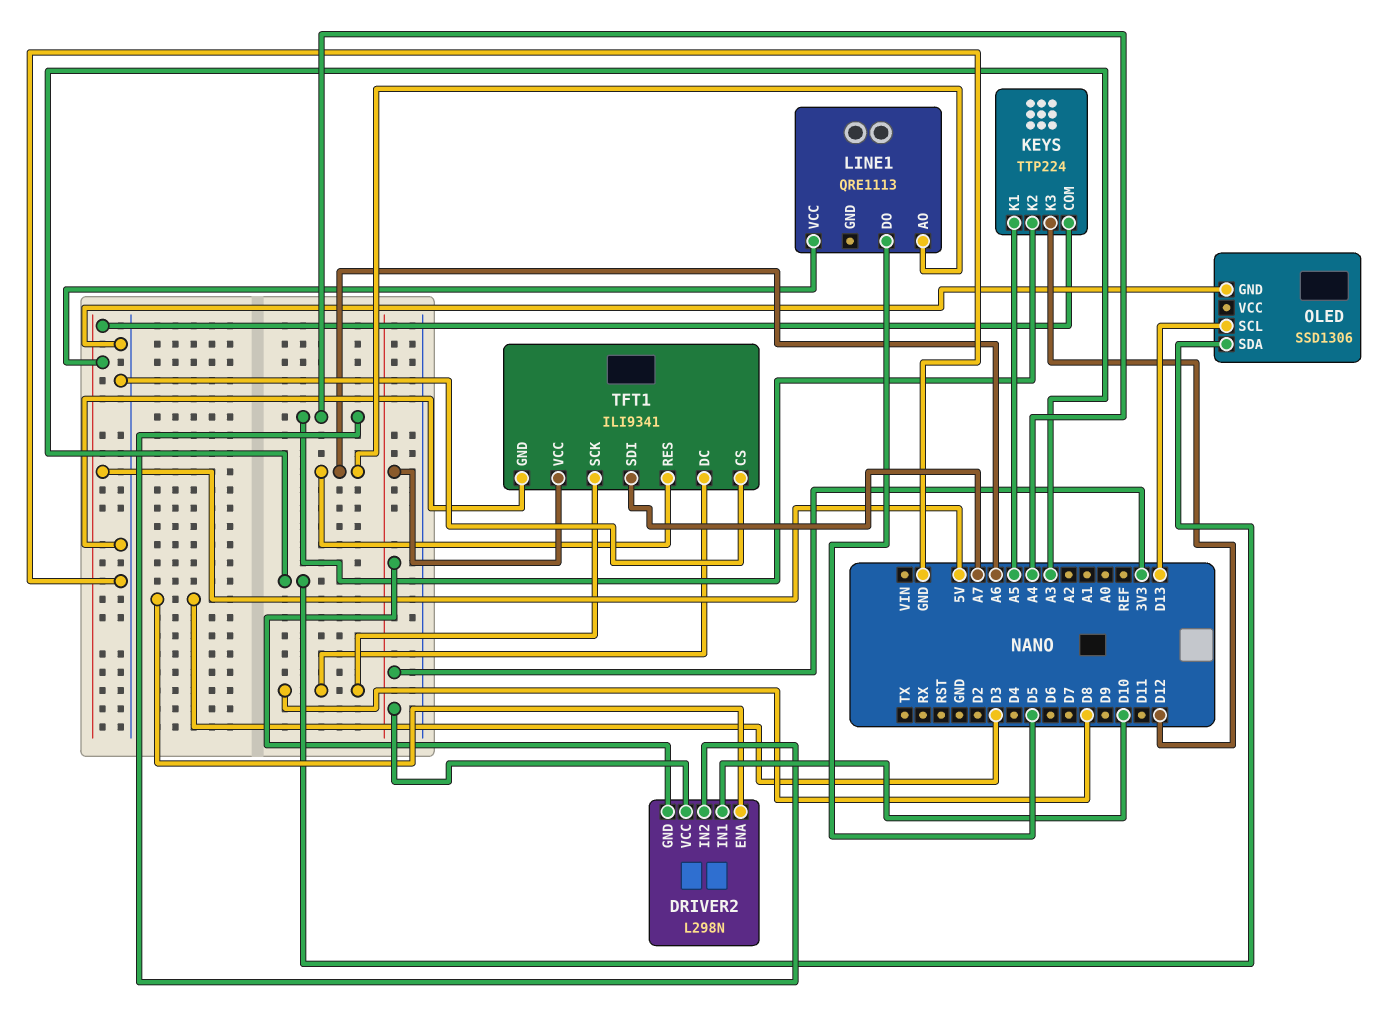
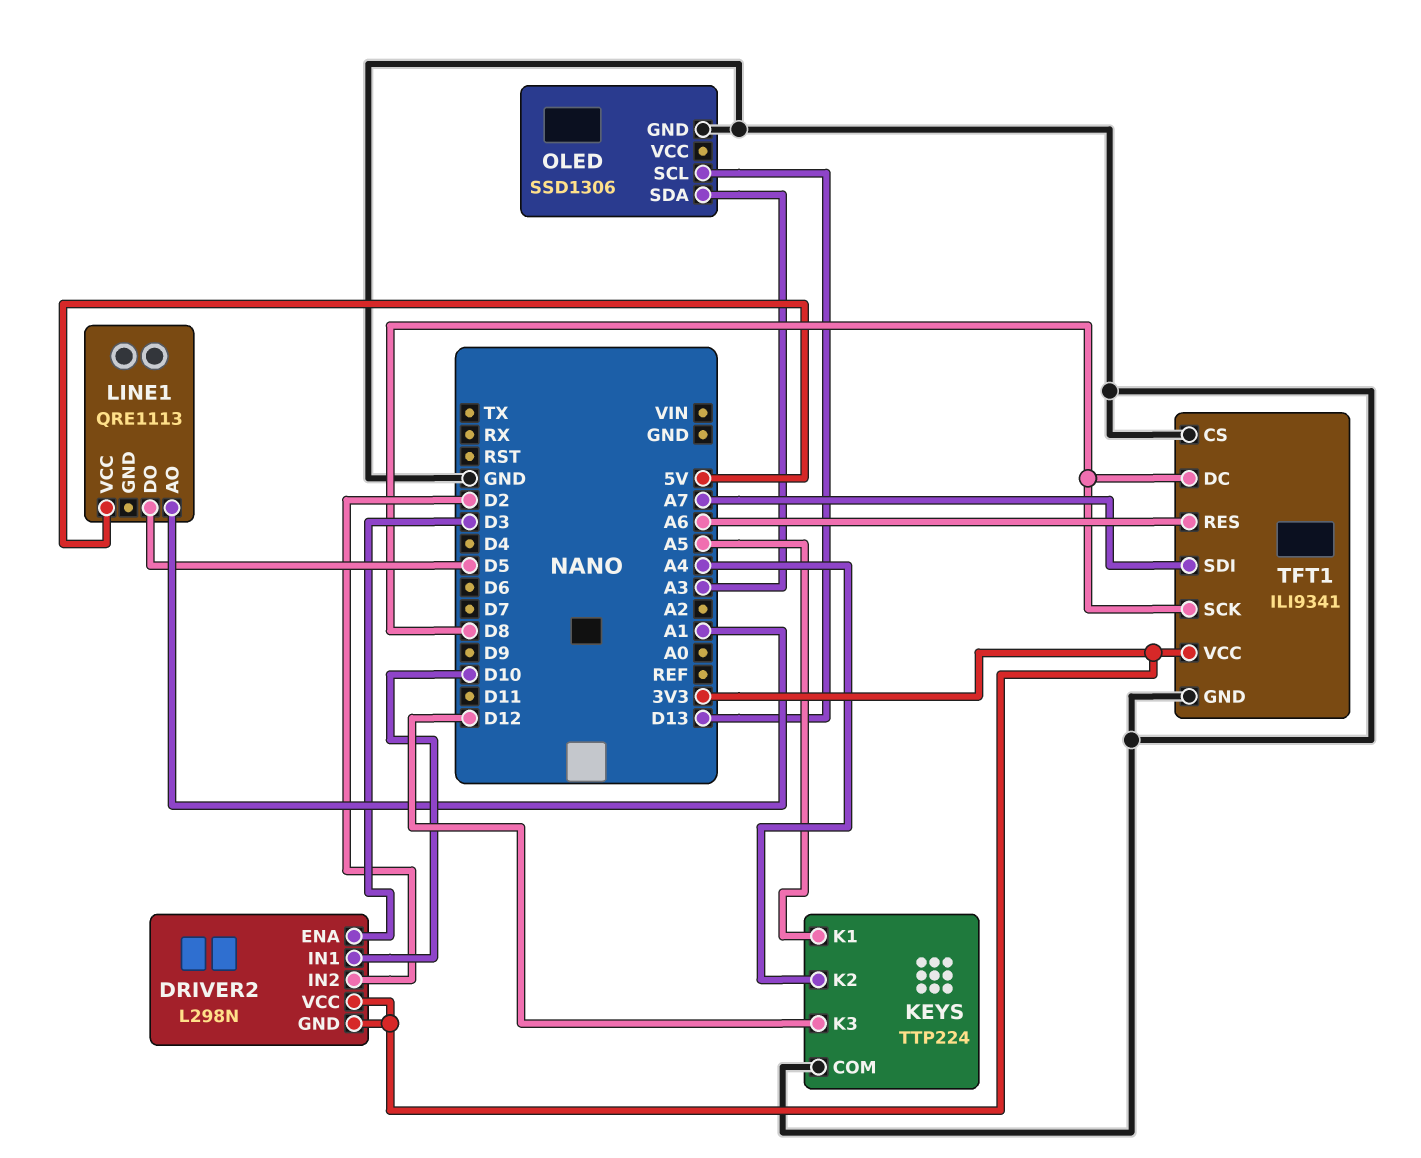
DRIVER2 pin IN2: A4 -> D2
KEYS pin COM: 5V -> GND
LINE1 pin AO: A6 -> A1

